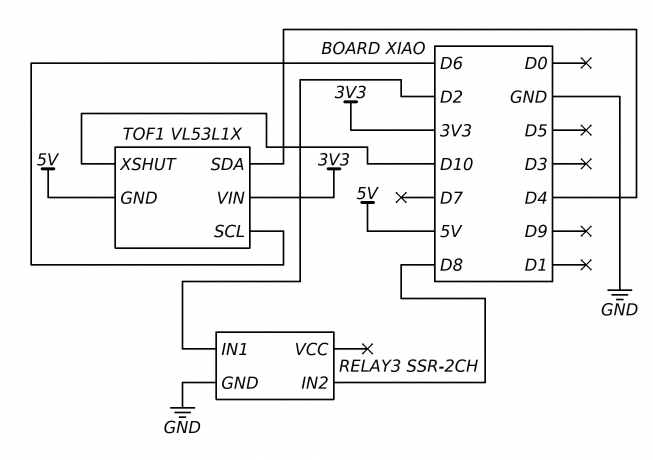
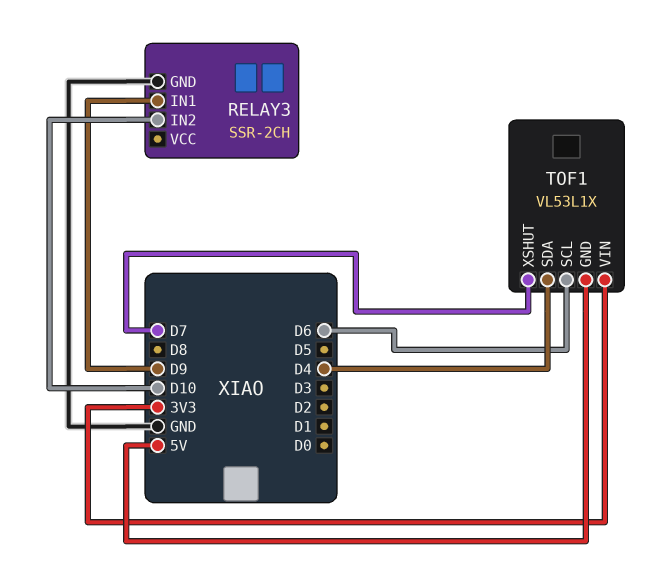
RELAY3 pin IN1: D2 -> D9
RELAY3 pin IN2: D8 -> D10
TOF1 pin XSHUT: D10 -> D7

